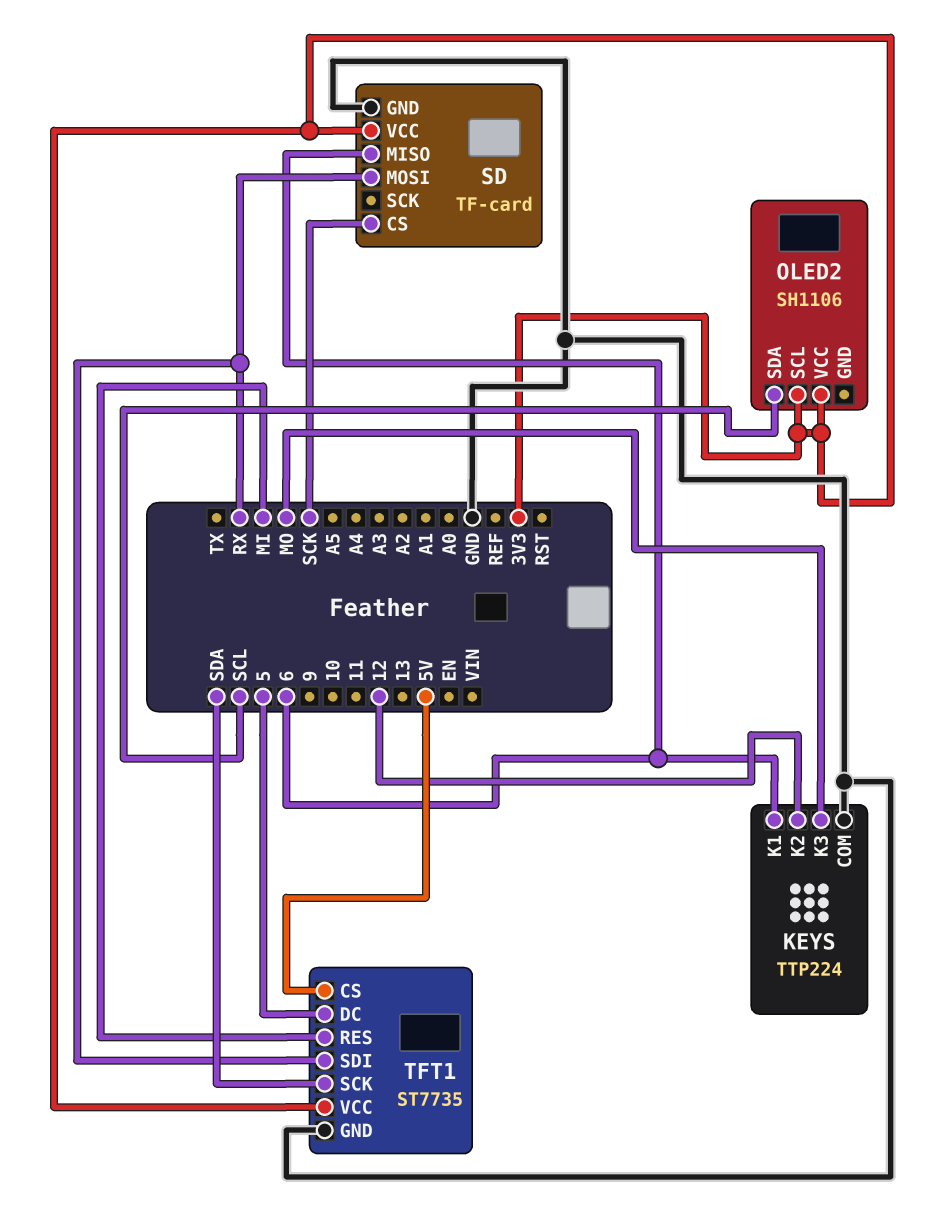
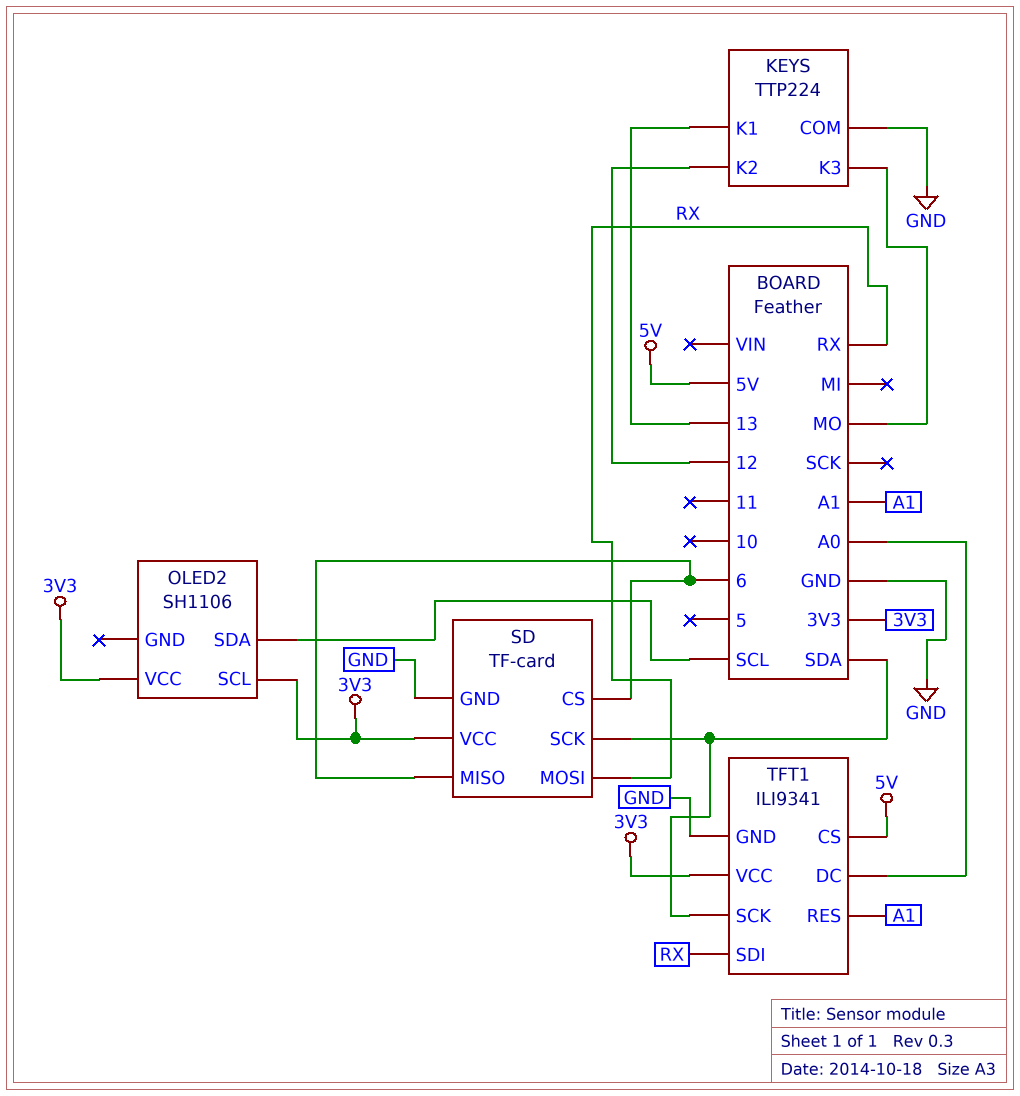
KEYS pin K1: 6 -> 13
SD pin CS: SCK -> 6
SD pin SCK: none -> SDA
TFT1: ST7735 -> ILI9341
TFT1 pin DC: 5 -> A0
TFT1 pin RES: MI -> A1

